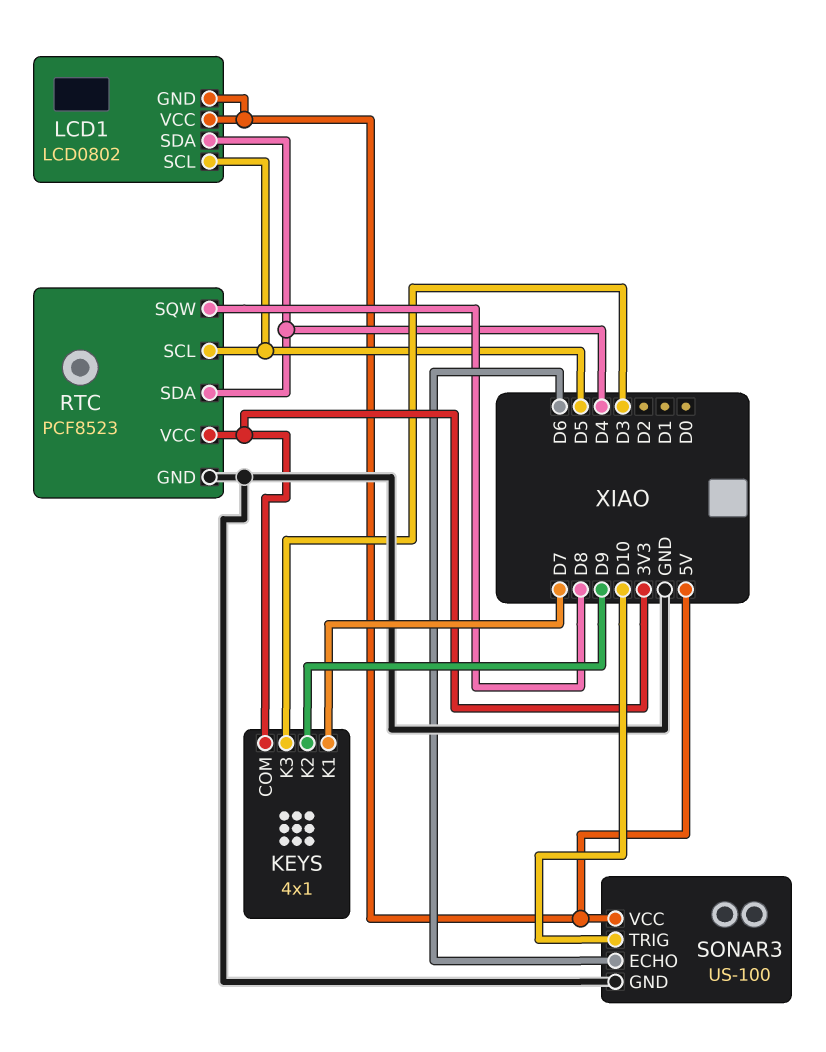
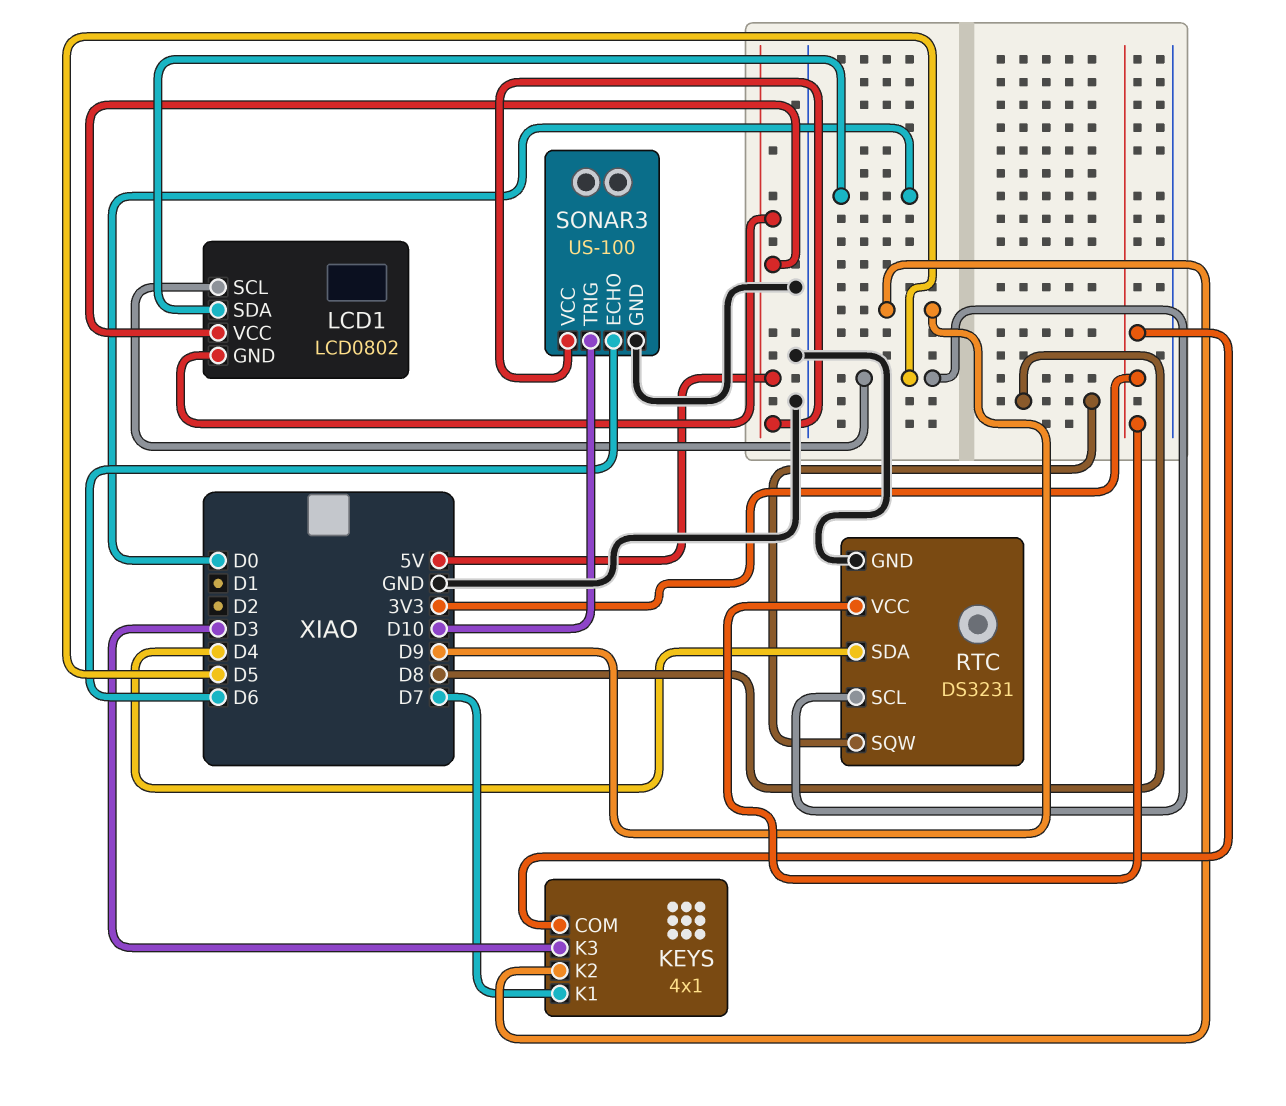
LCD1 pin SDA: D4 -> D0
RTC: PCF8523 -> DS3231

